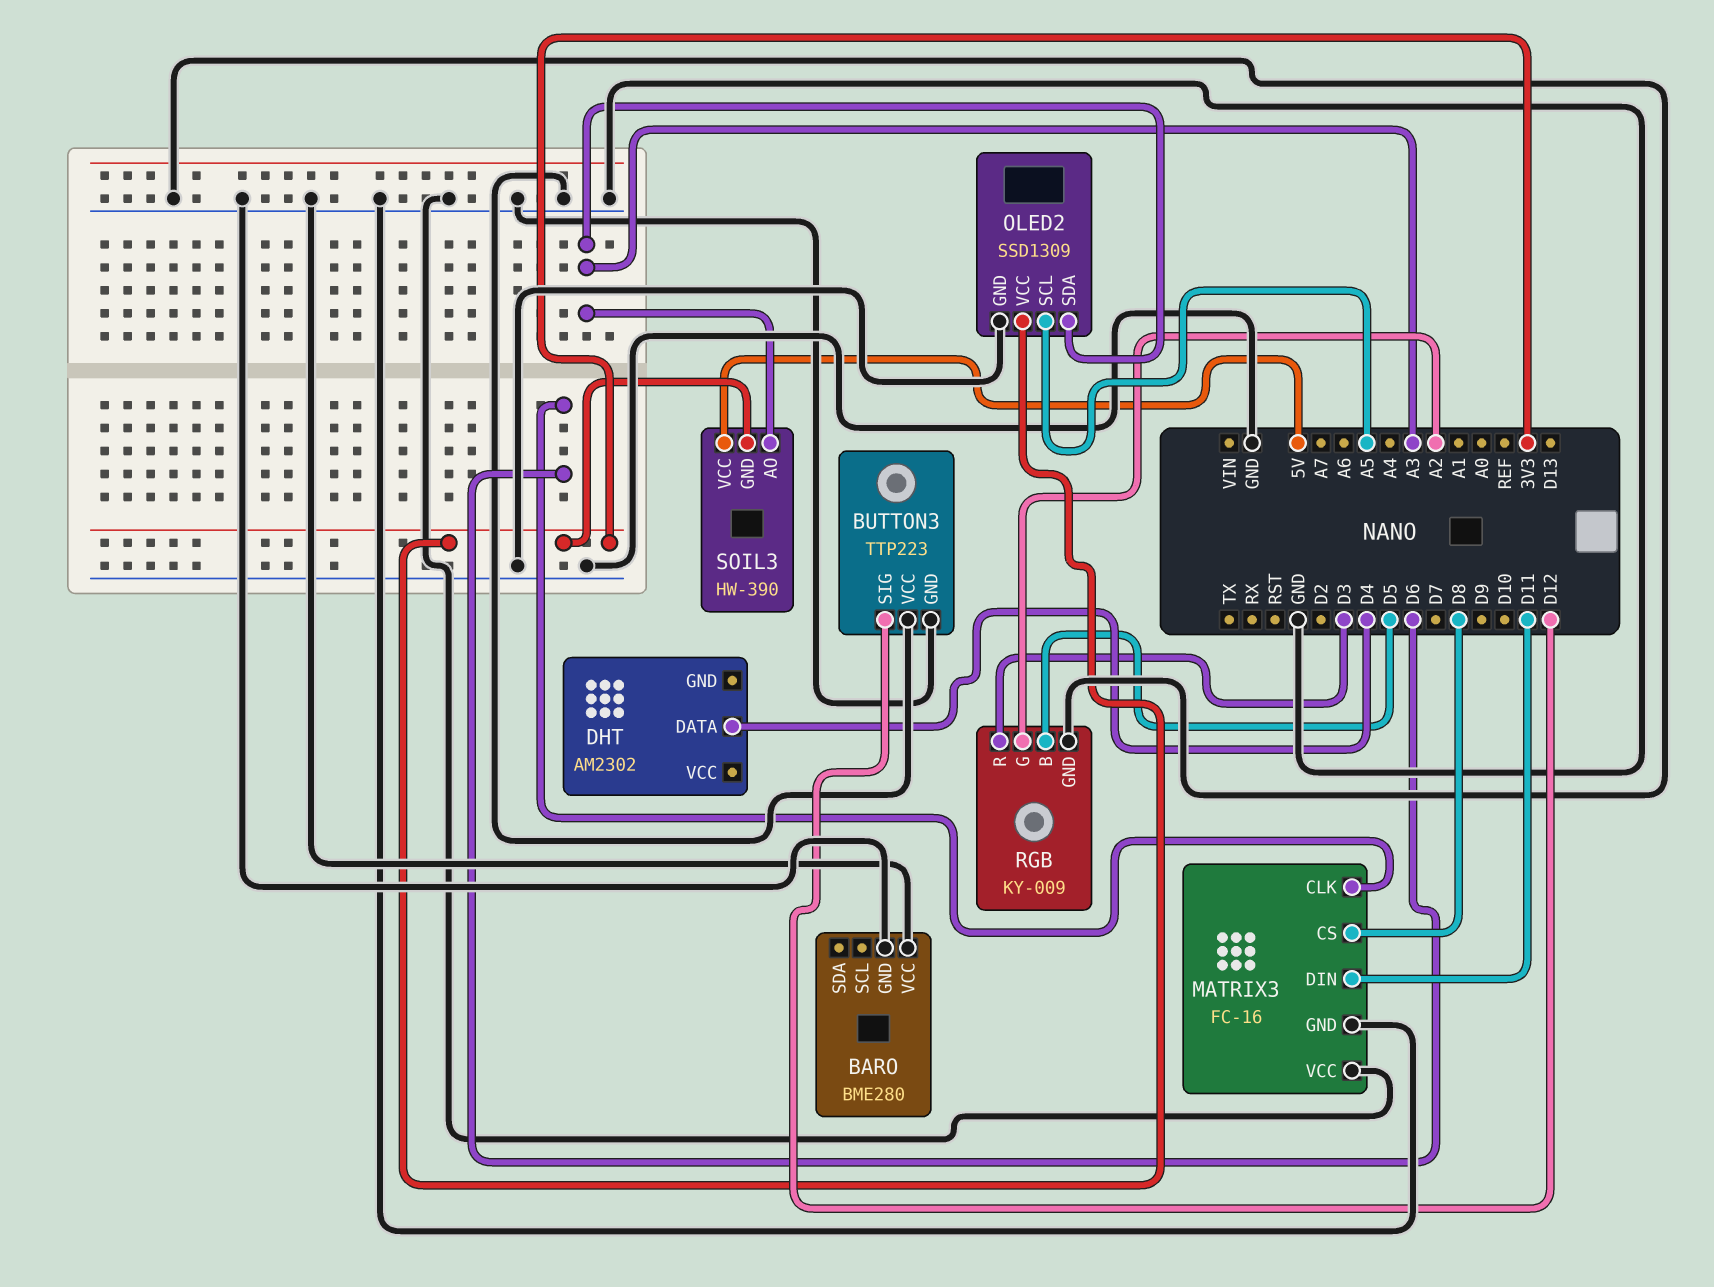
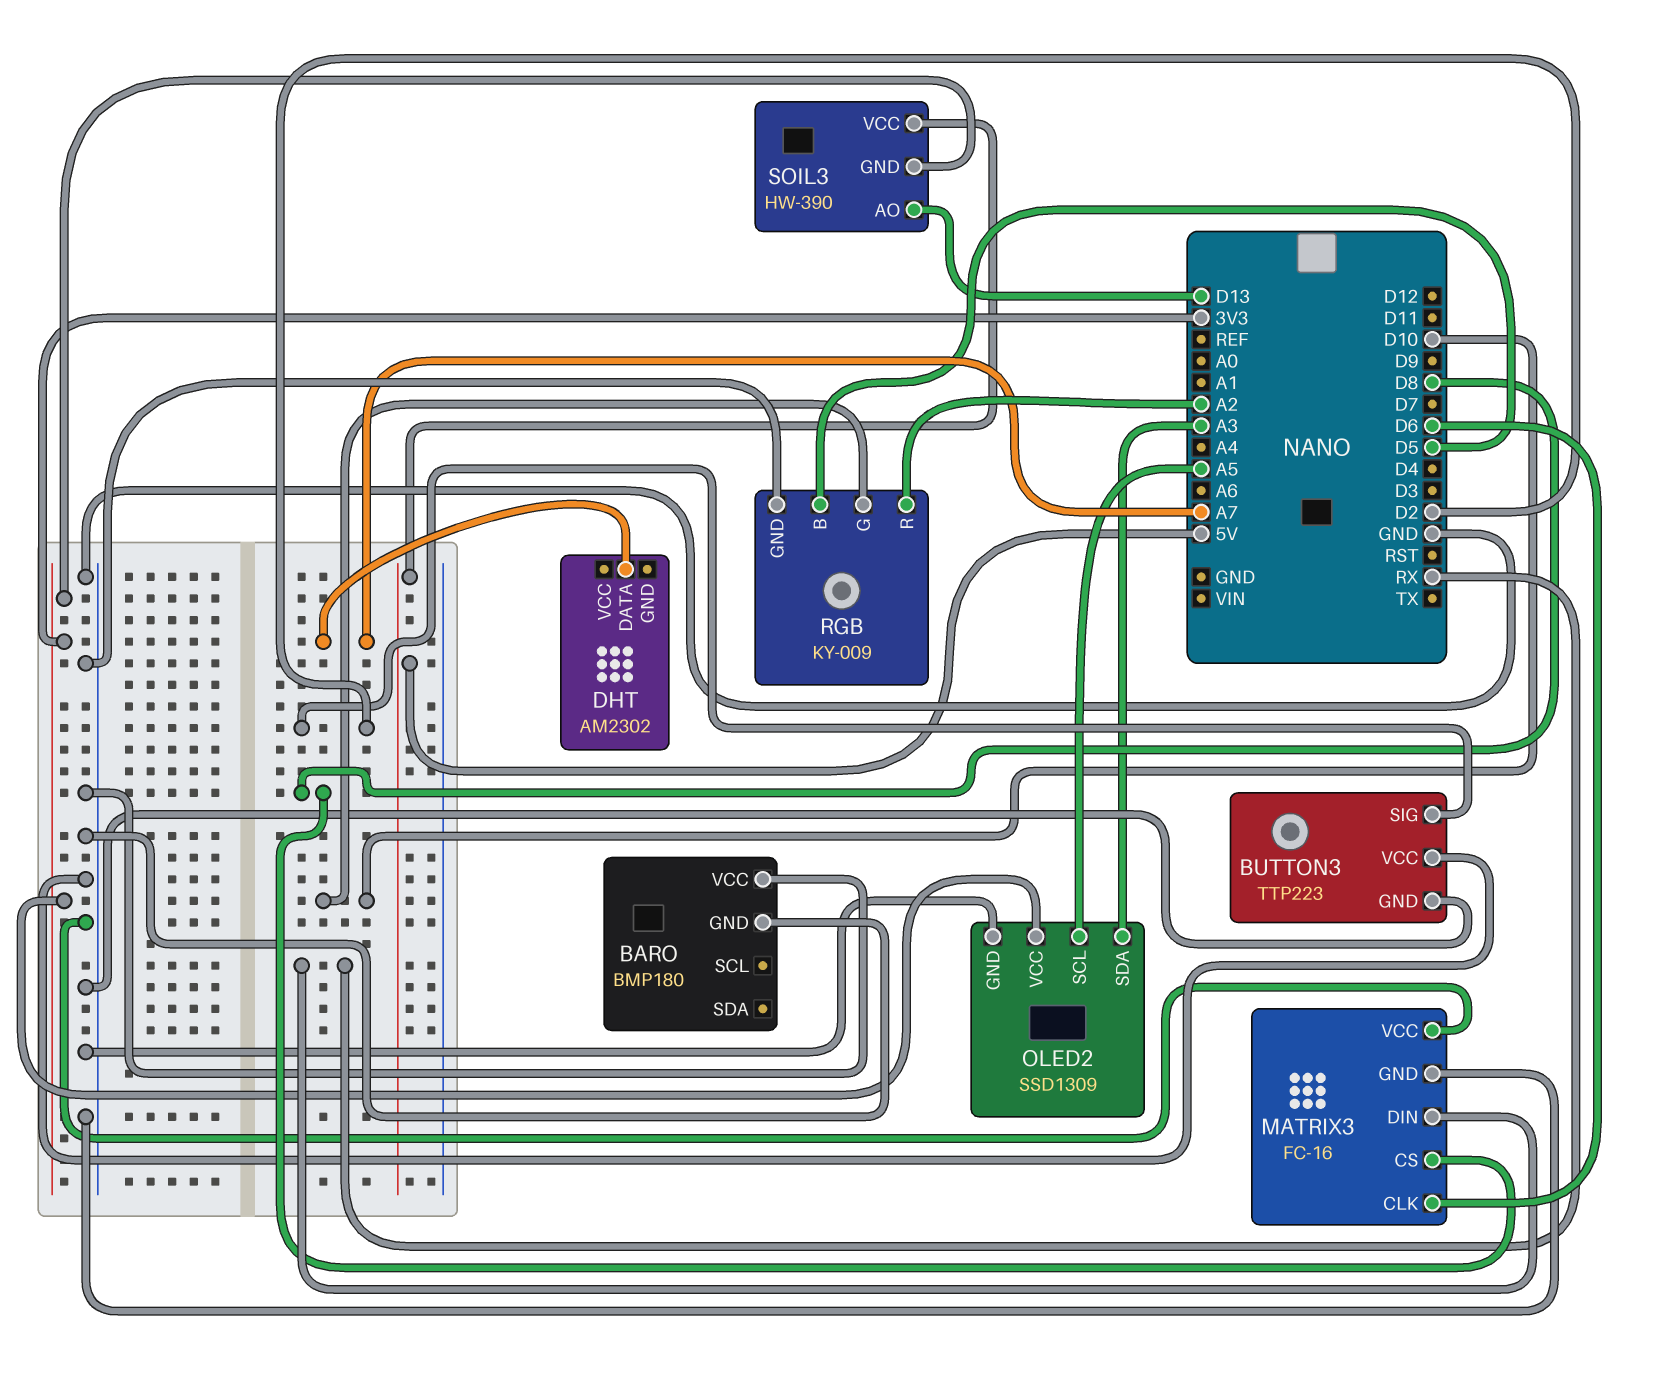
BARO: BME280 -> BMP180
BUTTON3 pin SIG: D12 -> D2
DHT pin DATA: D4 -> A7
MATRIX3 pin DIN: D11 -> RX
RGB pin G: A2 -> D10
RGB pin R: D3 -> A2
SOIL3 pin AO: A3 -> D13

